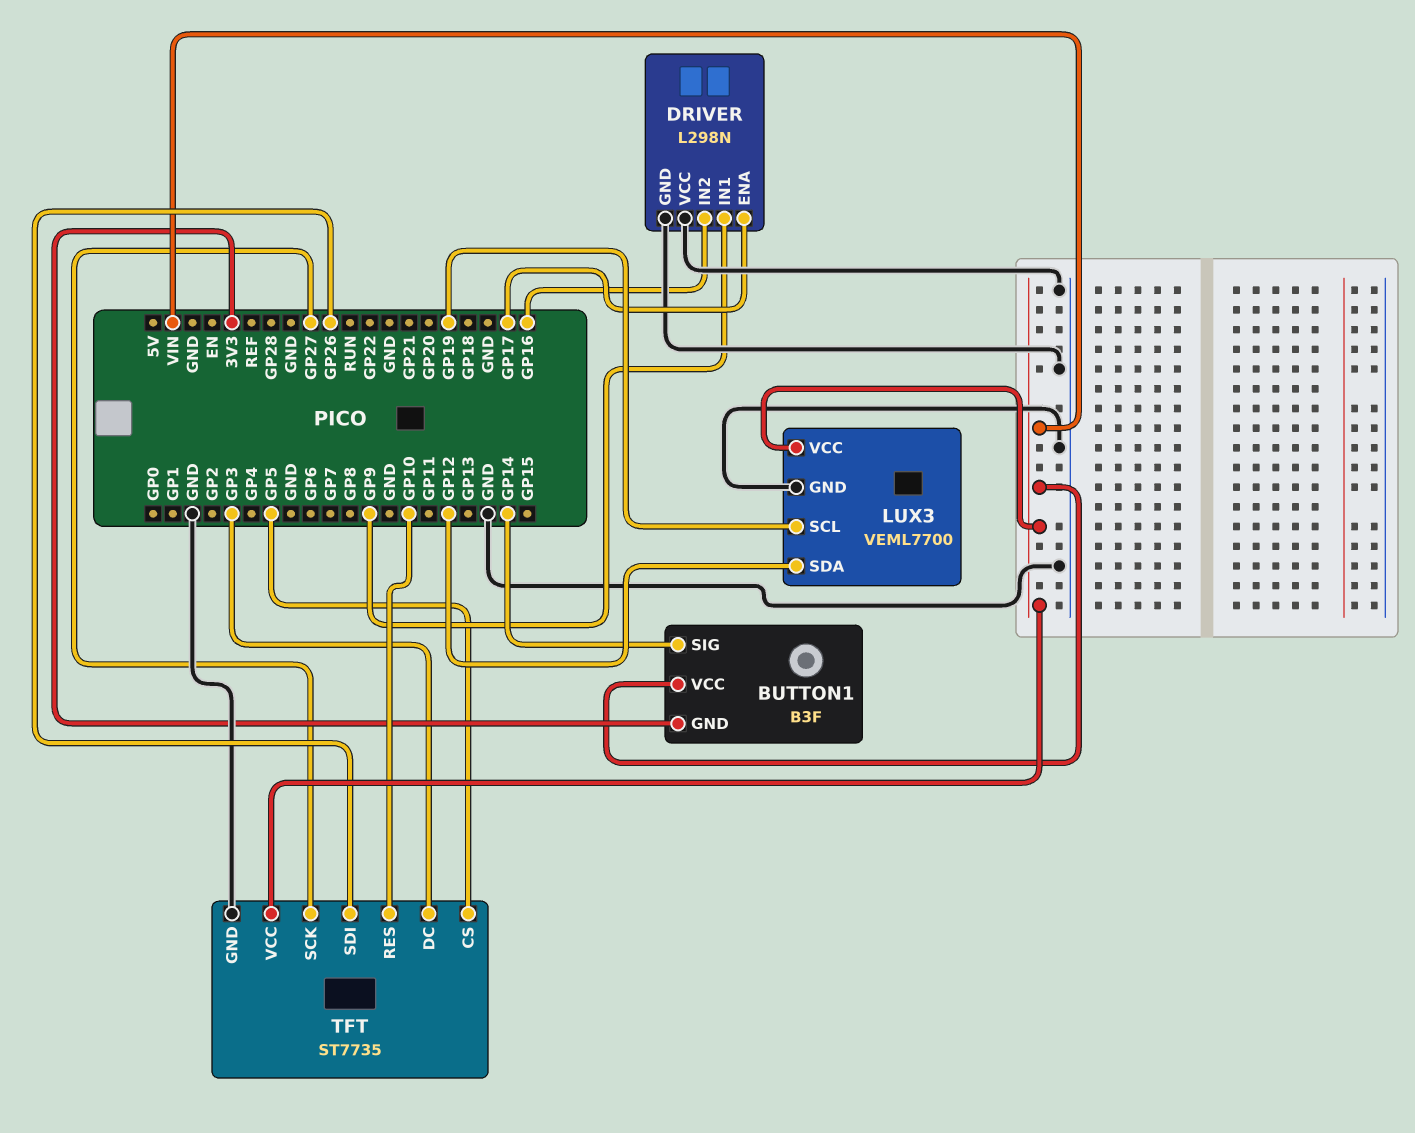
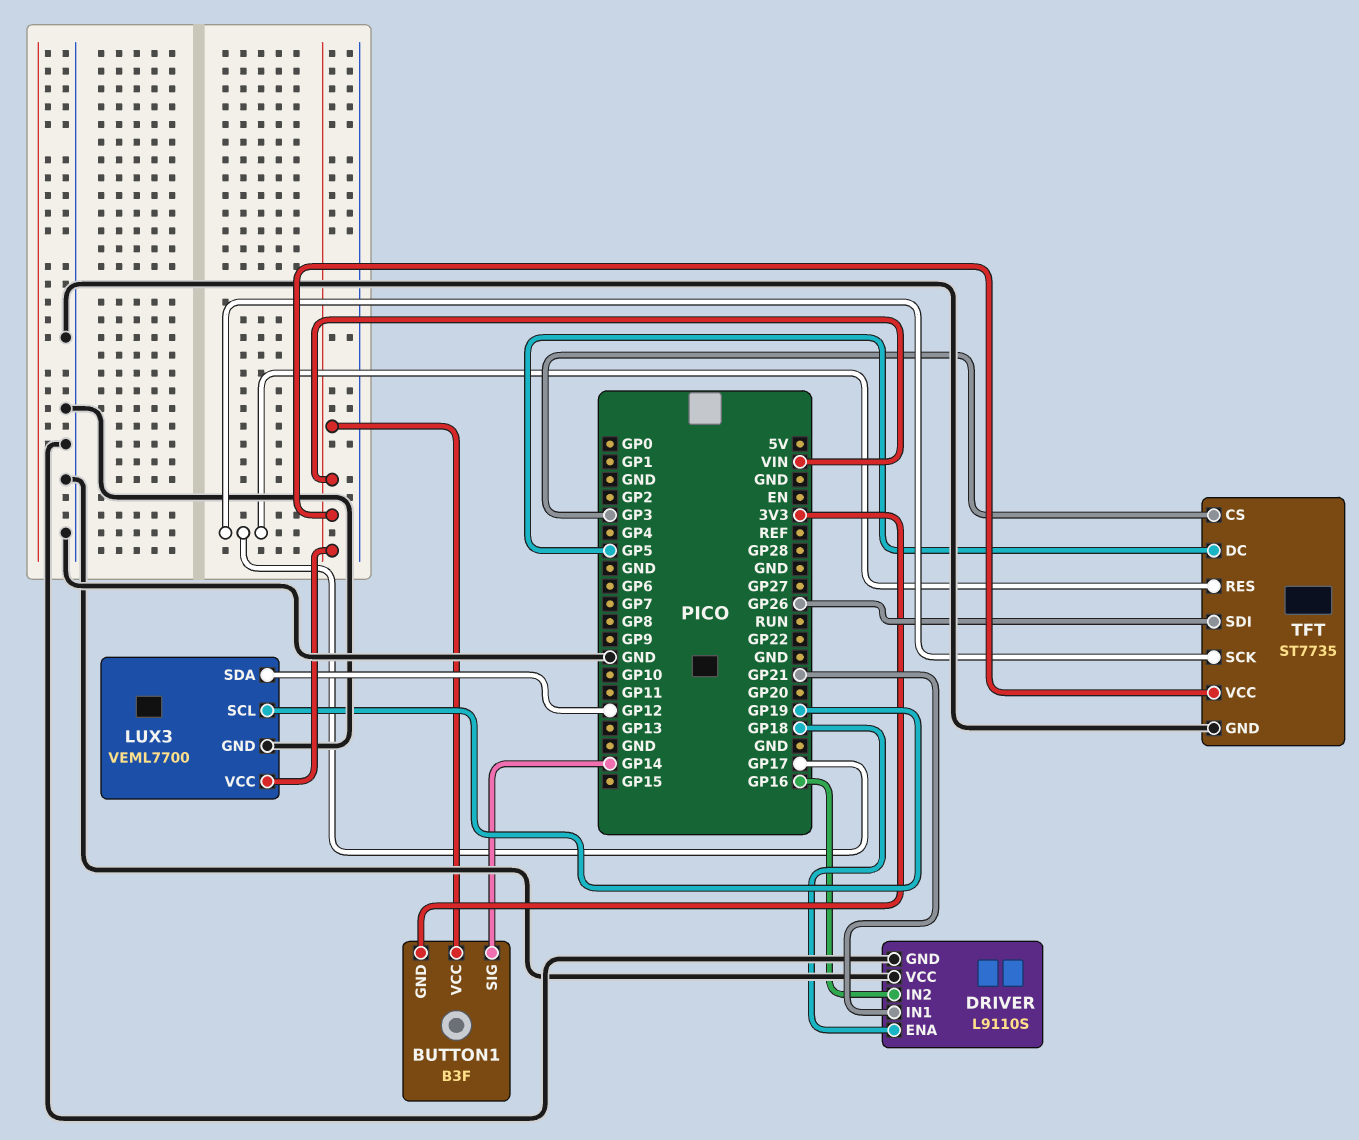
DRIVER: L298N -> L9110S
DRIVER pin ENA: GP17 -> GP18
DRIVER pin IN1: GP9 -> GP21
TFT pin CS: GP5 -> GP3
TFT pin DC: GP3 -> GP5
TFT pin RES: GP10 -> GP17
TFT pin SCK: GP27 -> GP17

